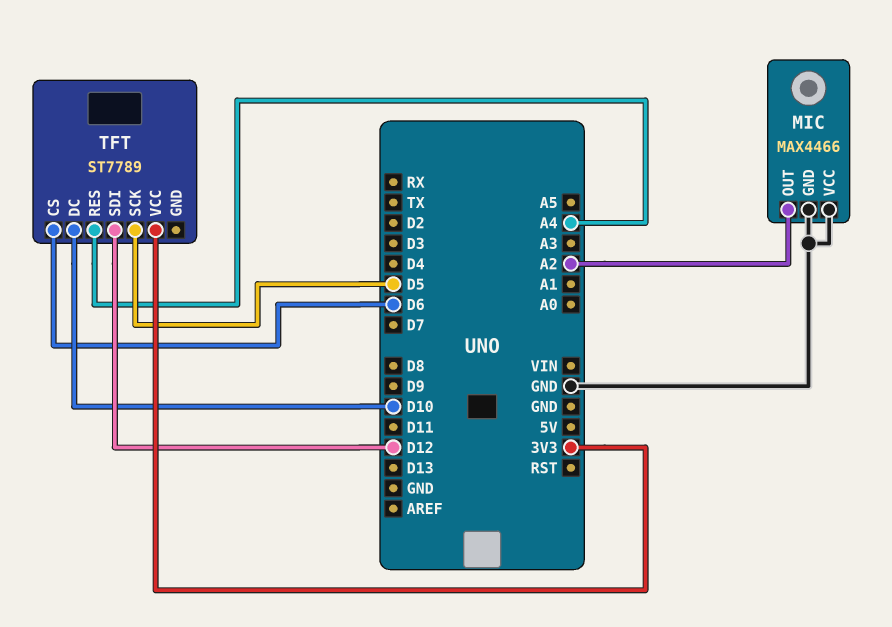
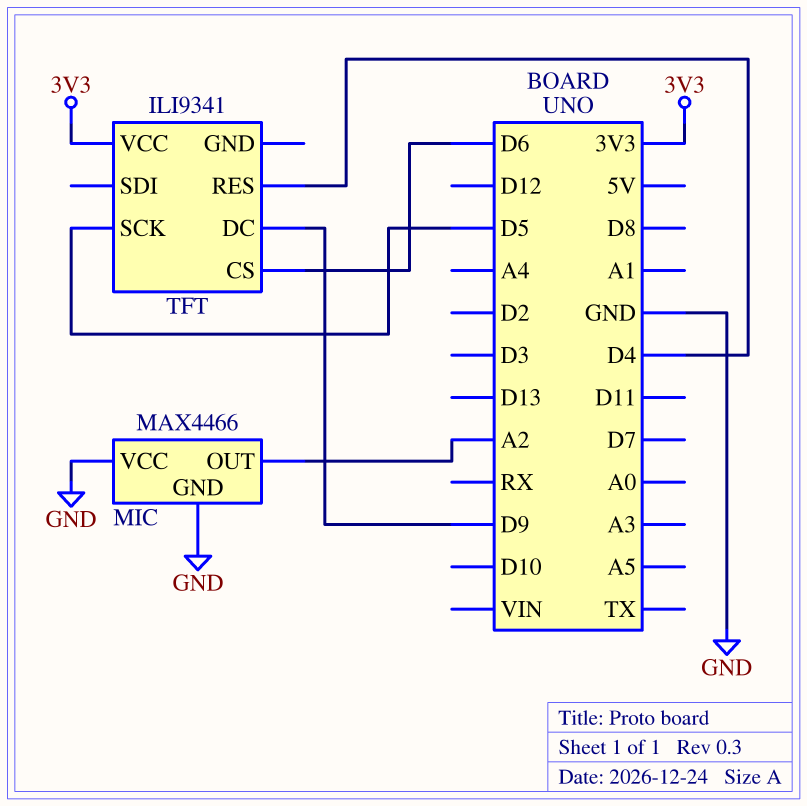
TFT: ST7789 -> ILI9341
TFT pin DC: D10 -> D9
TFT pin RES: A4 -> D4
TFT pin SDI: D12 -> none

